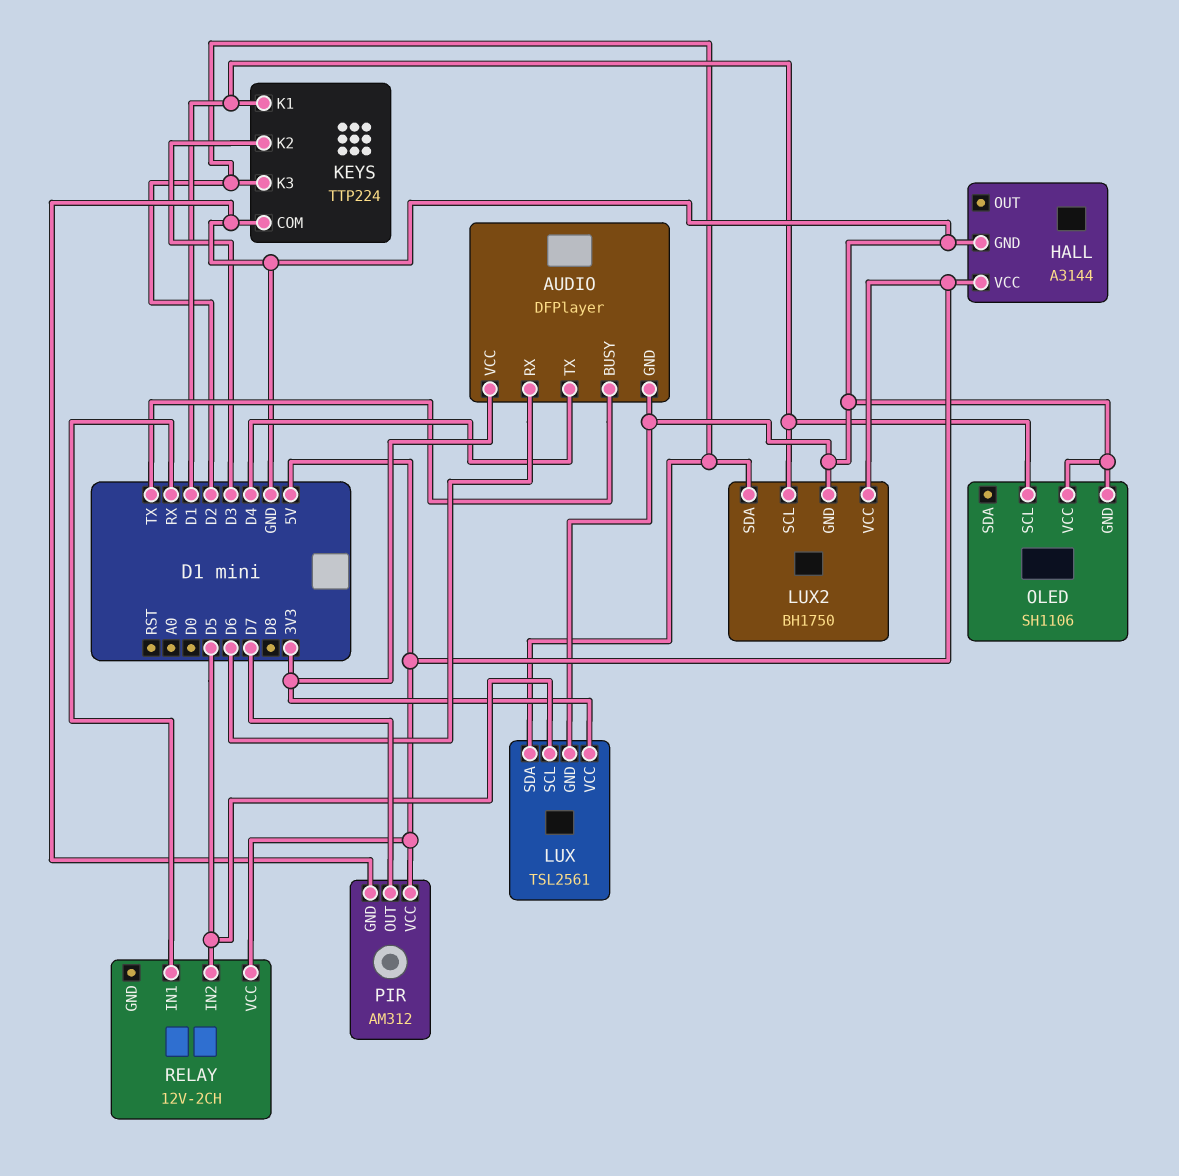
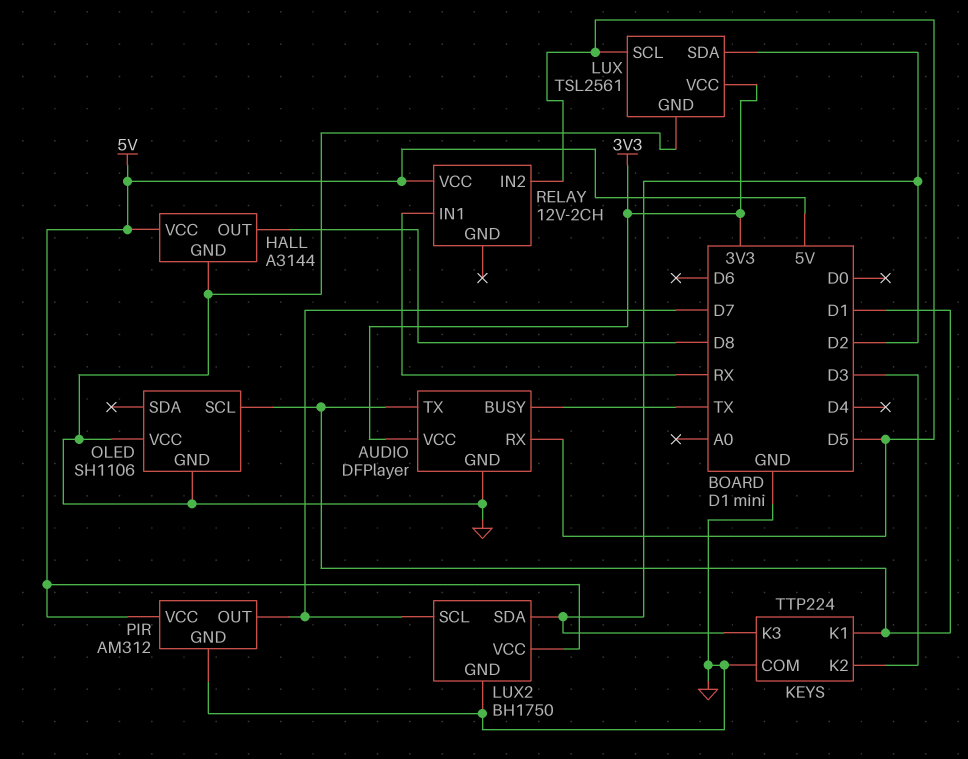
AUDIO pin RX: D6 -> D5
AUDIO pin TX: D4 -> D1
HALL pin OUT: none -> D8
LUX2 pin SCL: D1 -> D7

